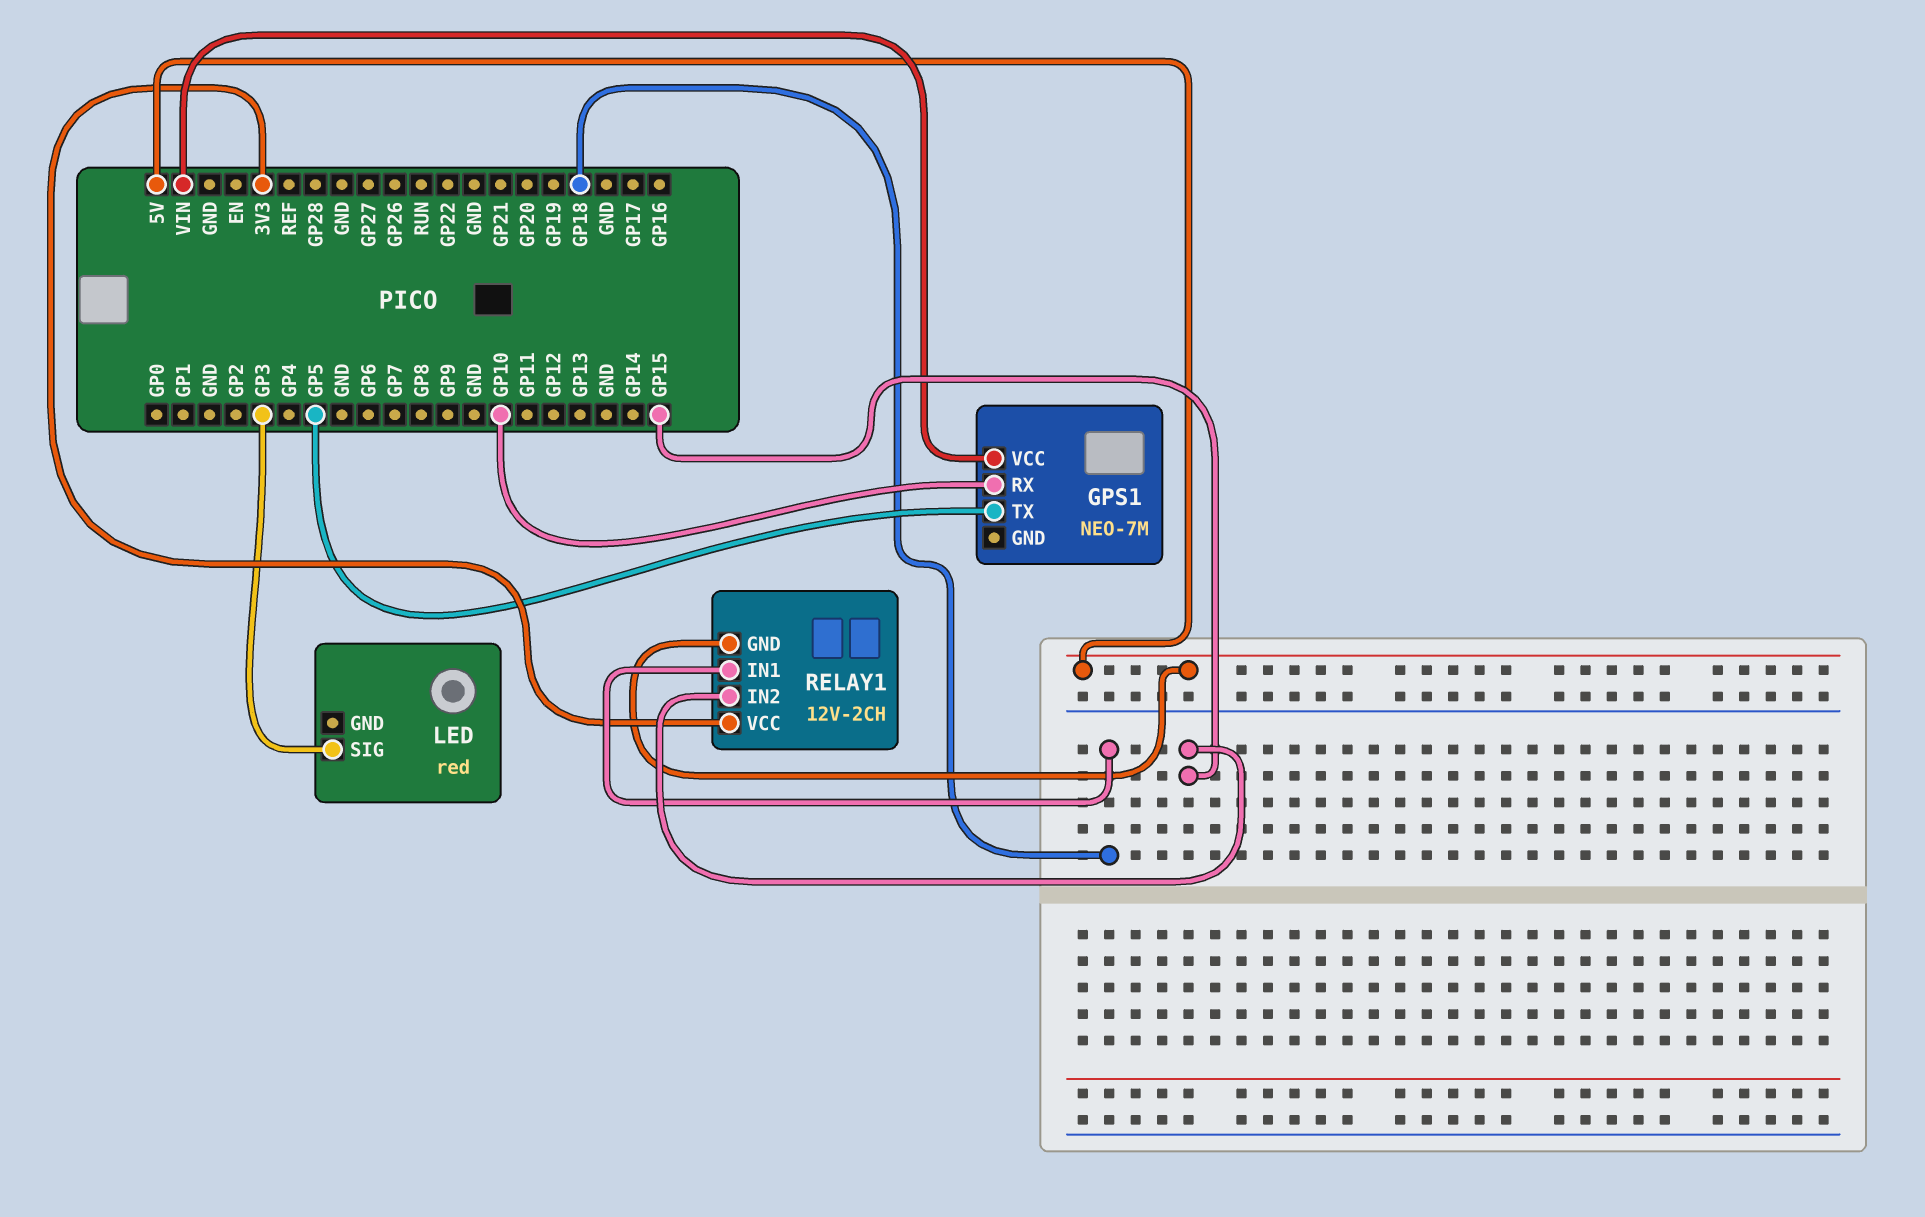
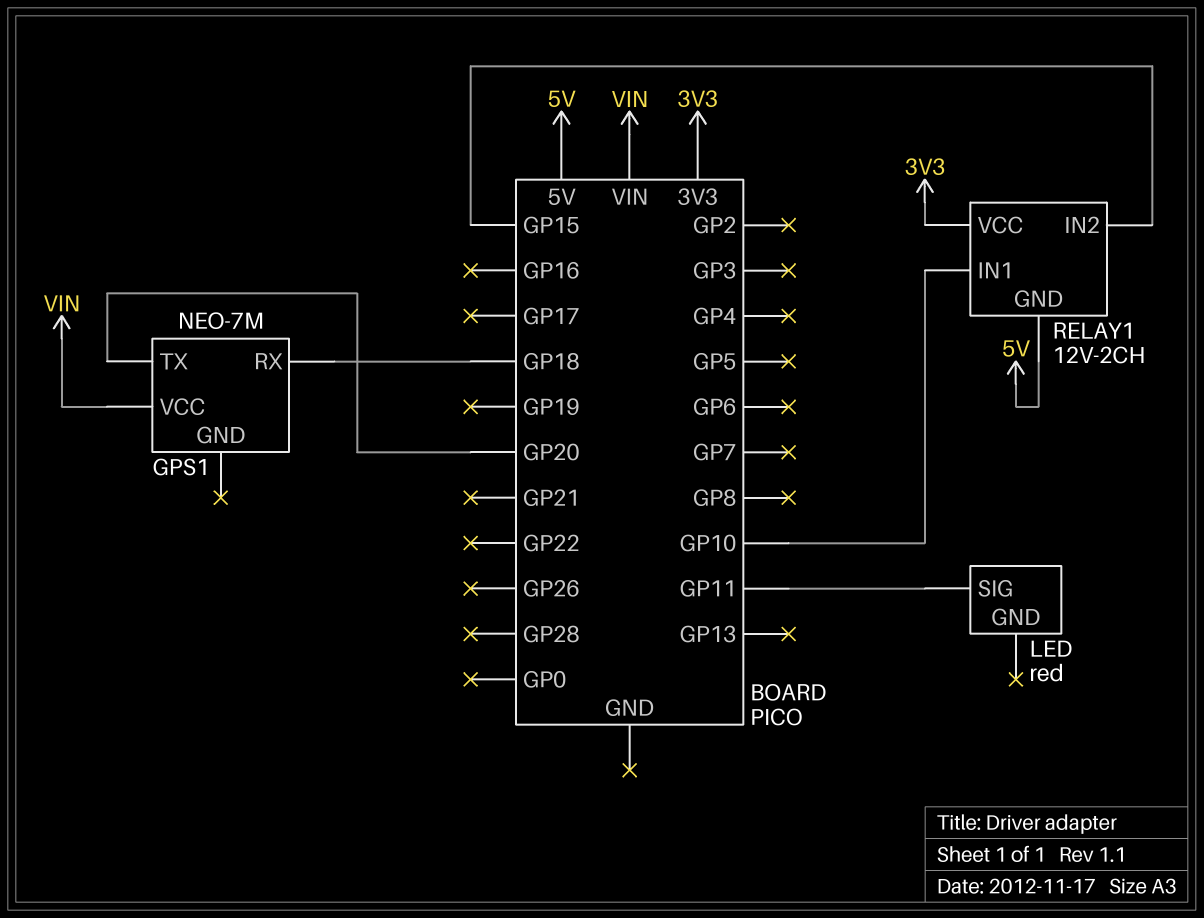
GPS1 pin RX: GP10 -> GP18
GPS1 pin TX: GP5 -> GP20
LED pin SIG: GP3 -> GP11
RELAY1 pin IN1: GP18 -> GP10

